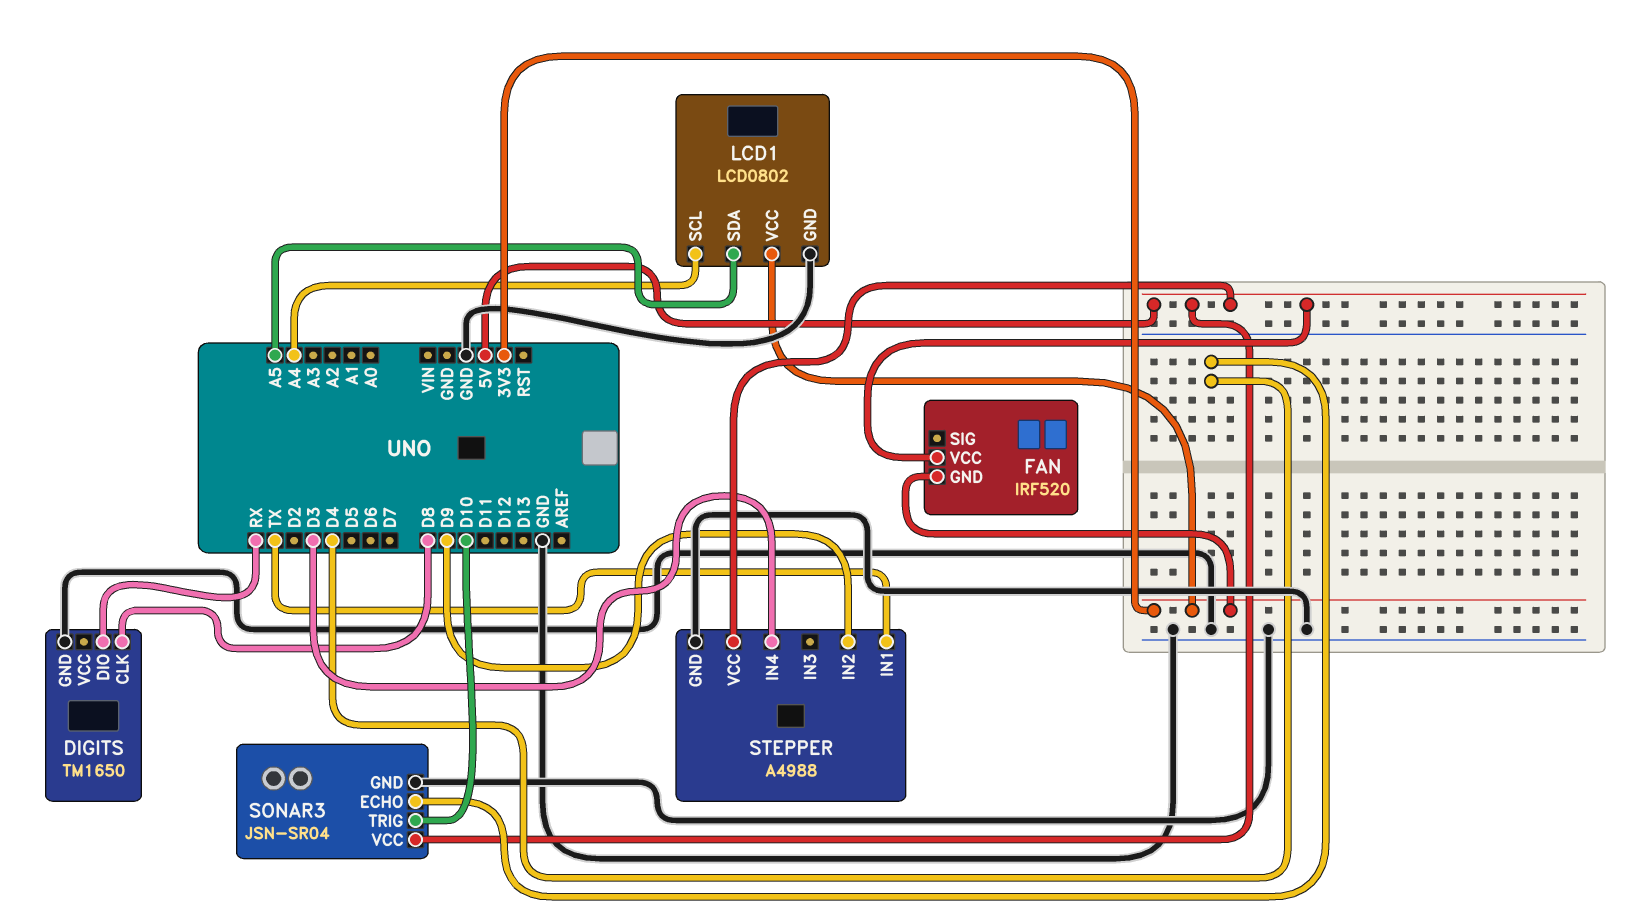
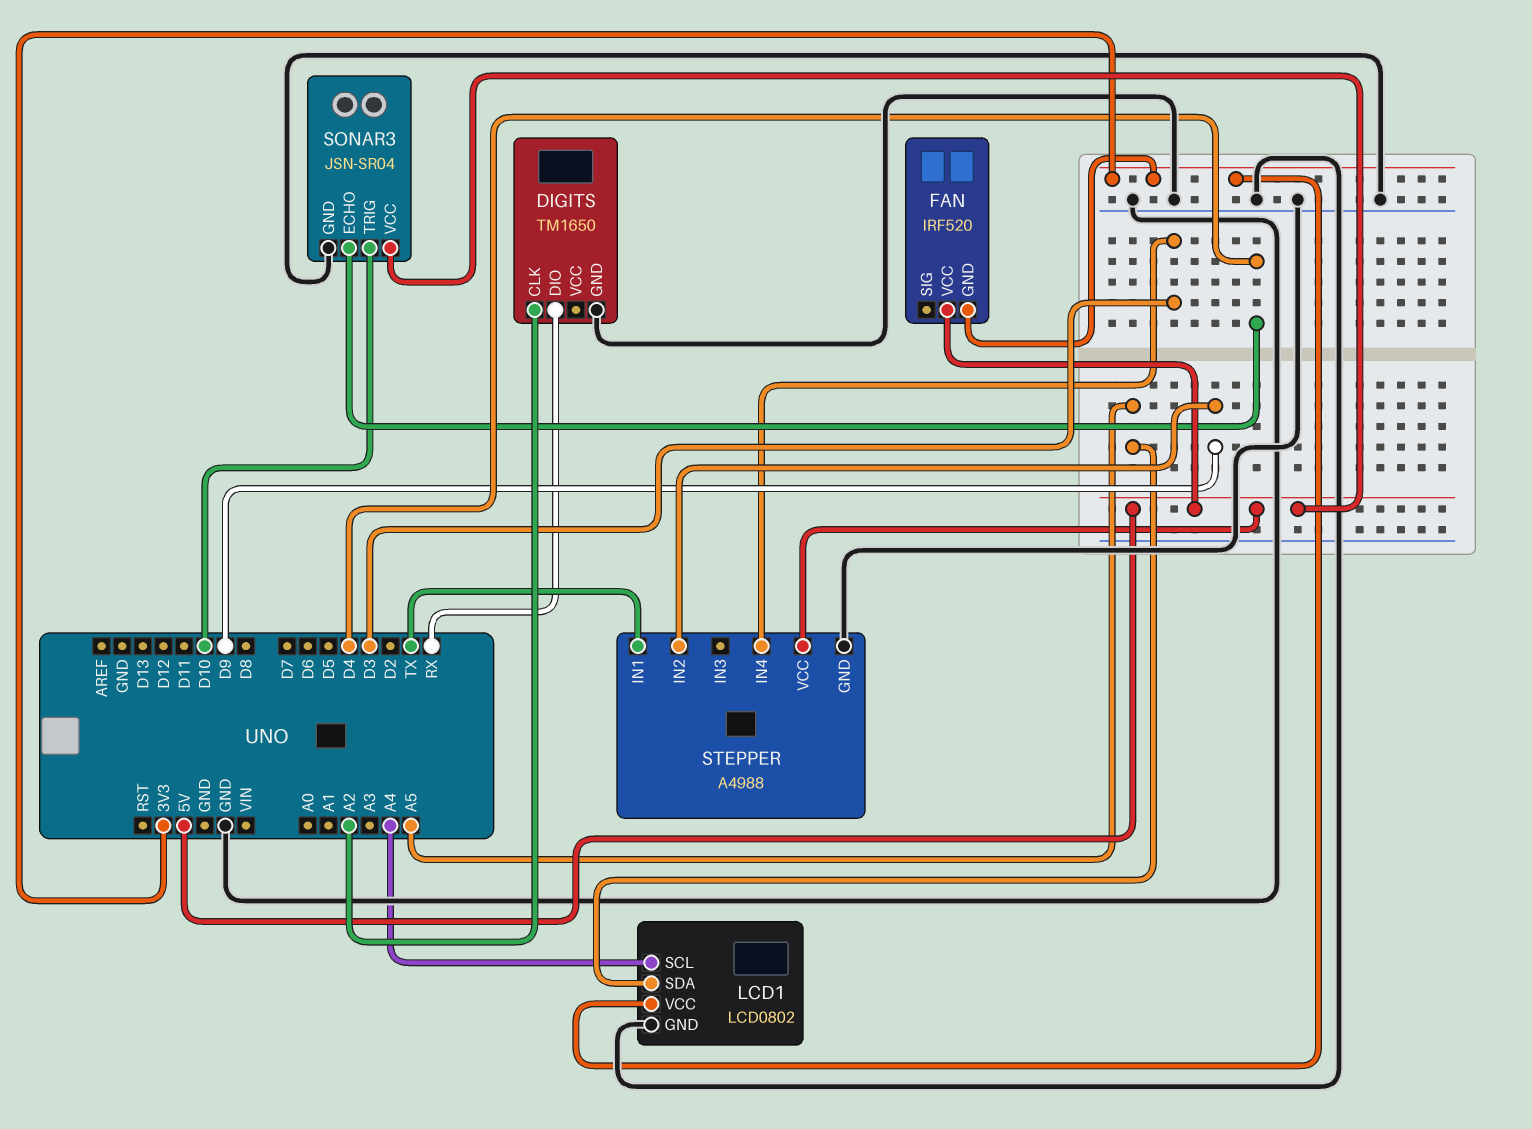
DIGITS pin CLK: D8 -> A2

